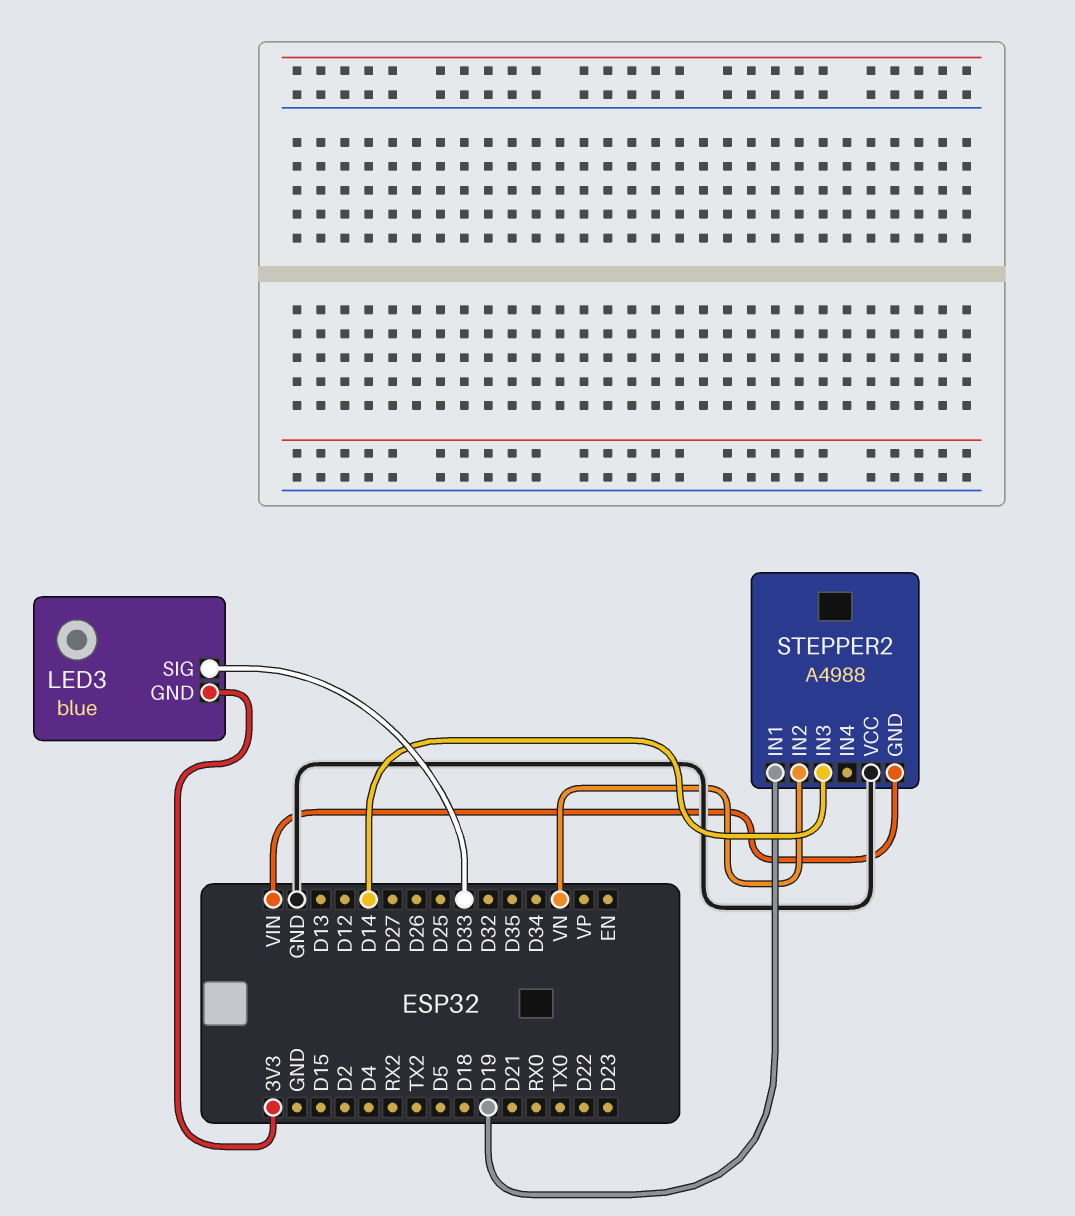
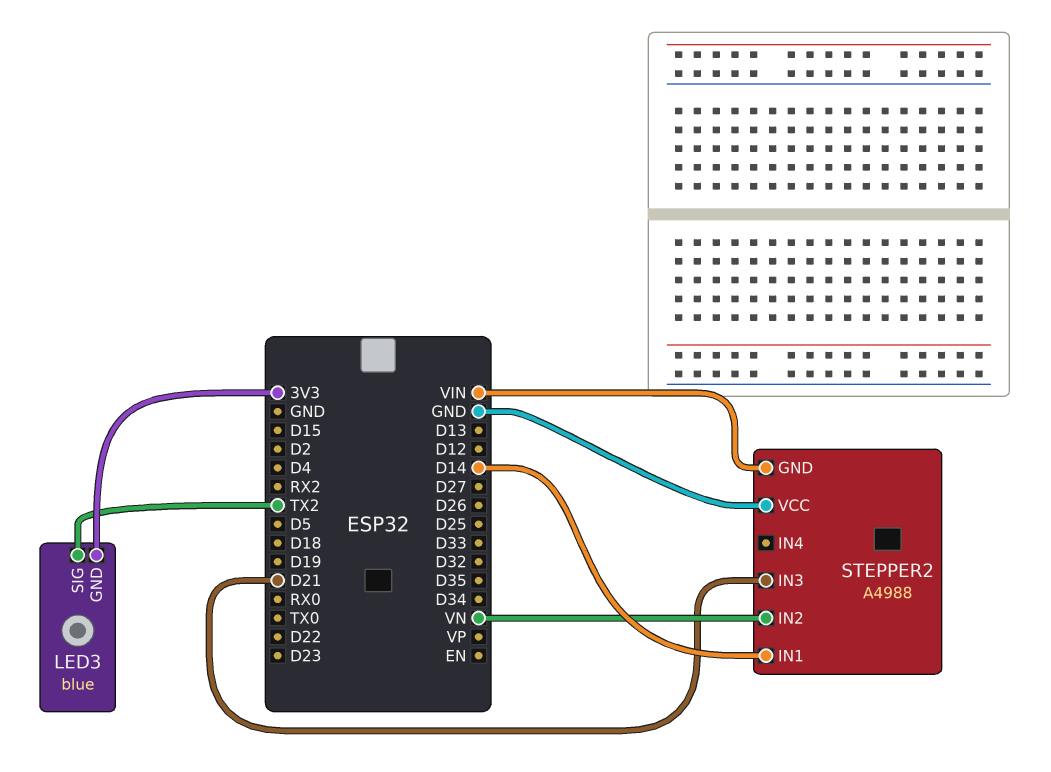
LED3 pin SIG: D33 -> TX2
STEPPER2 pin IN1: D19 -> D14
STEPPER2 pin IN3: D14 -> D21

